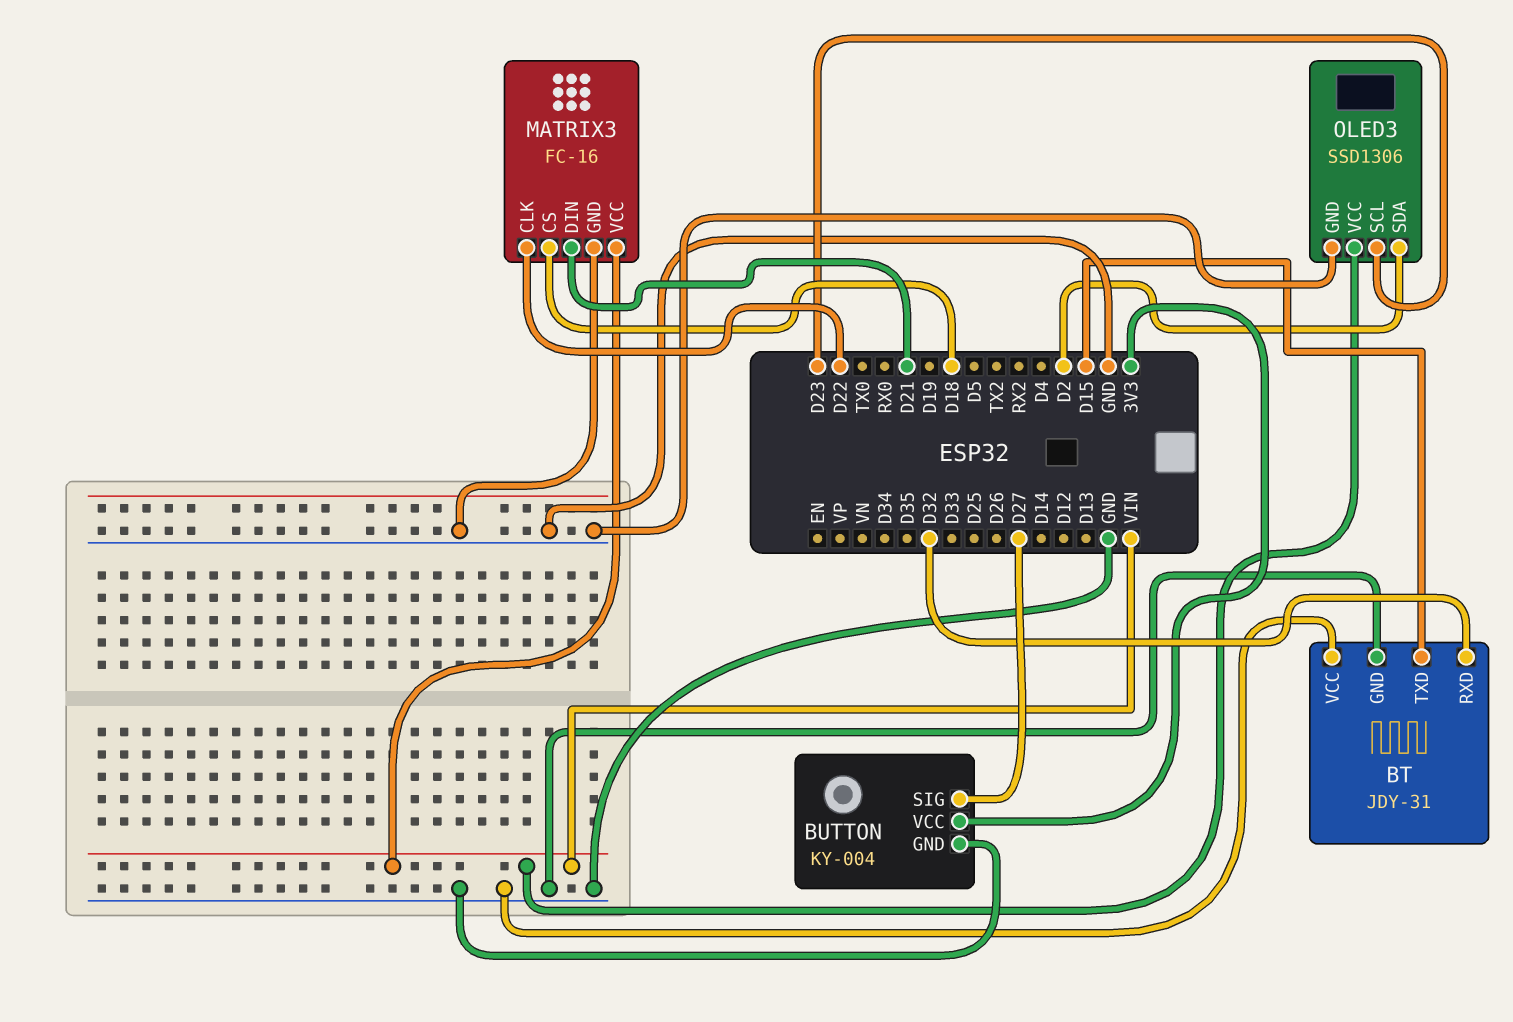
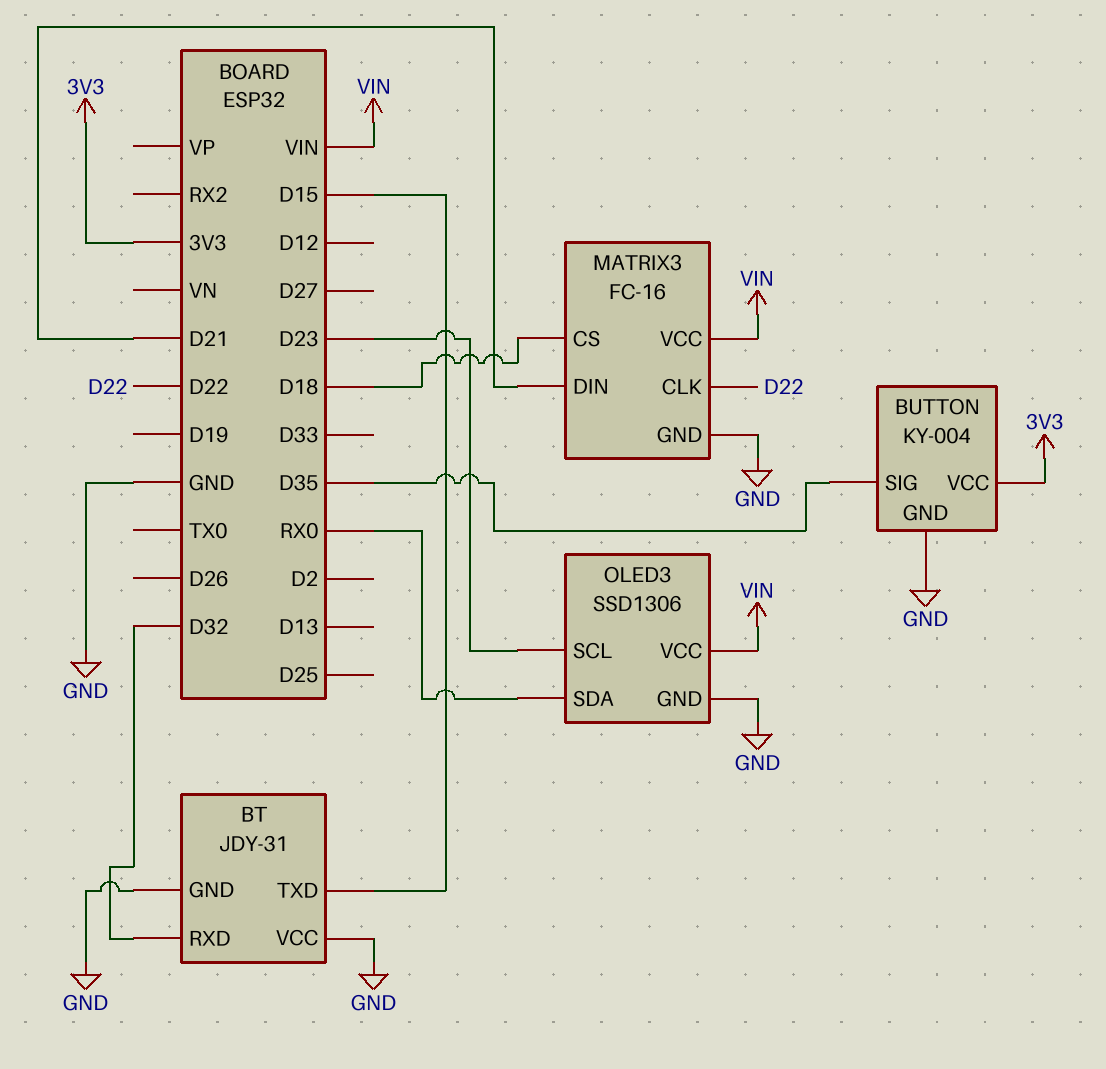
BUTTON pin SIG: D27 -> D35
OLED3 pin SDA: D2 -> RX0

